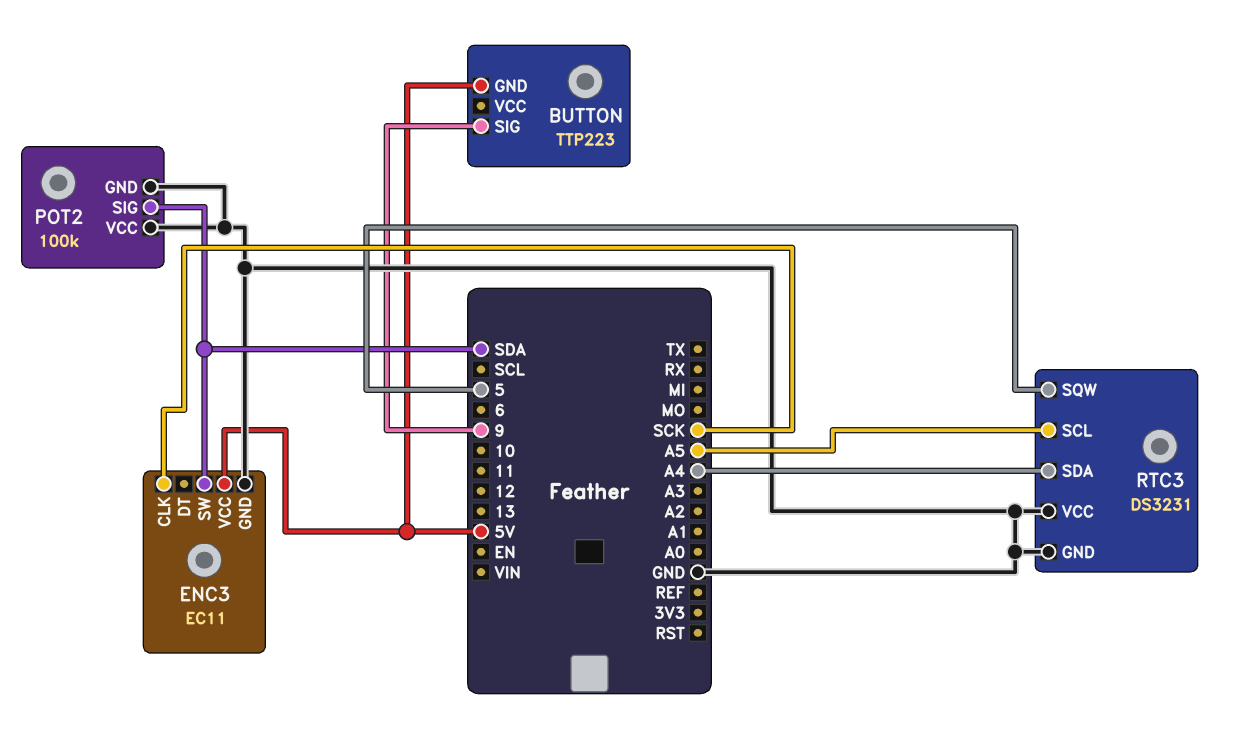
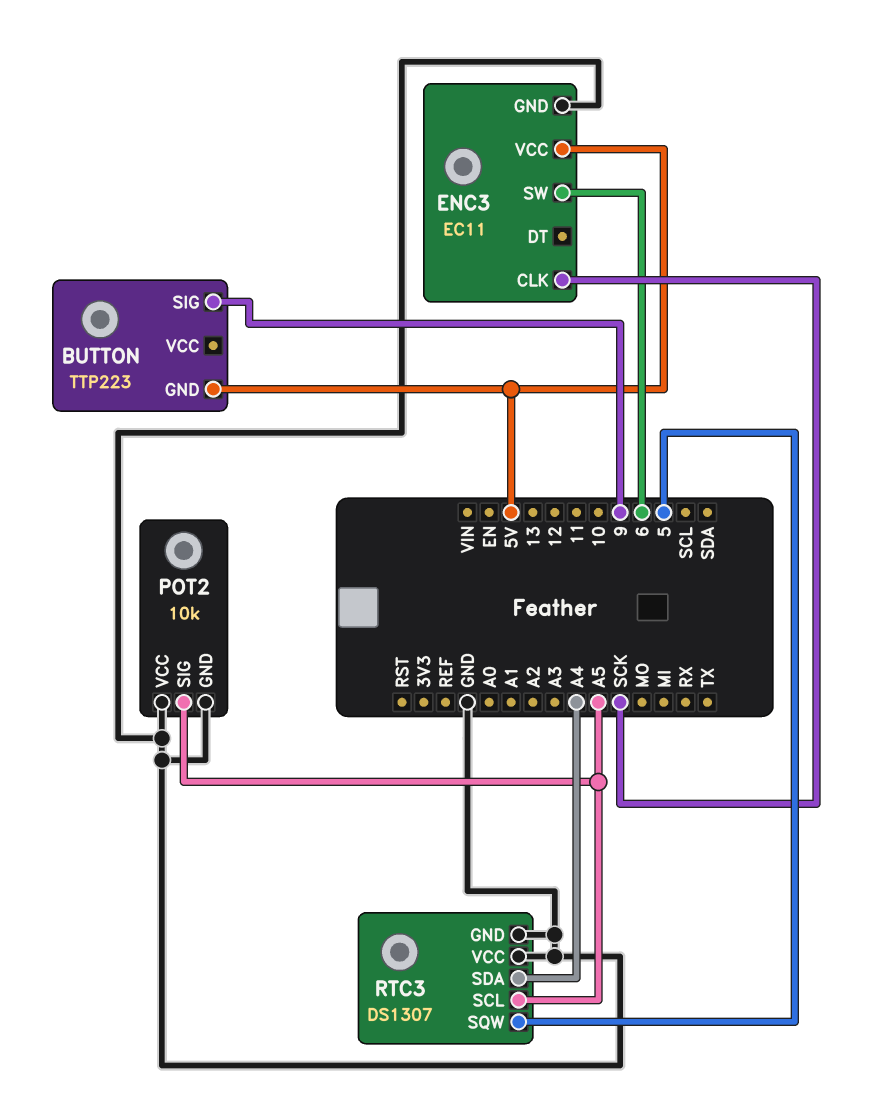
ENC3 pin SW: SDA -> 6
POT2: 100k -> 10k
POT2 pin SIG: SDA -> A5
RTC3: DS3231 -> DS1307

